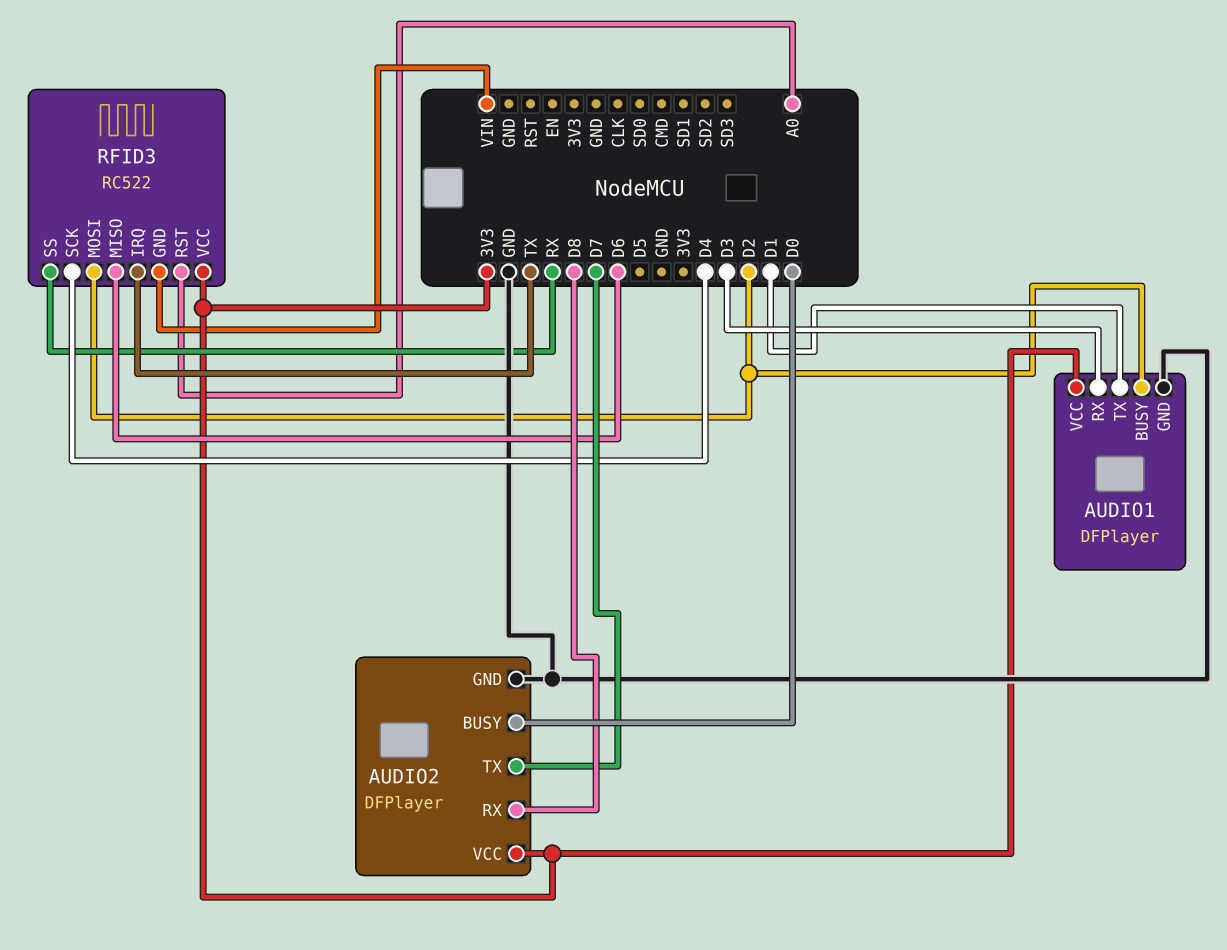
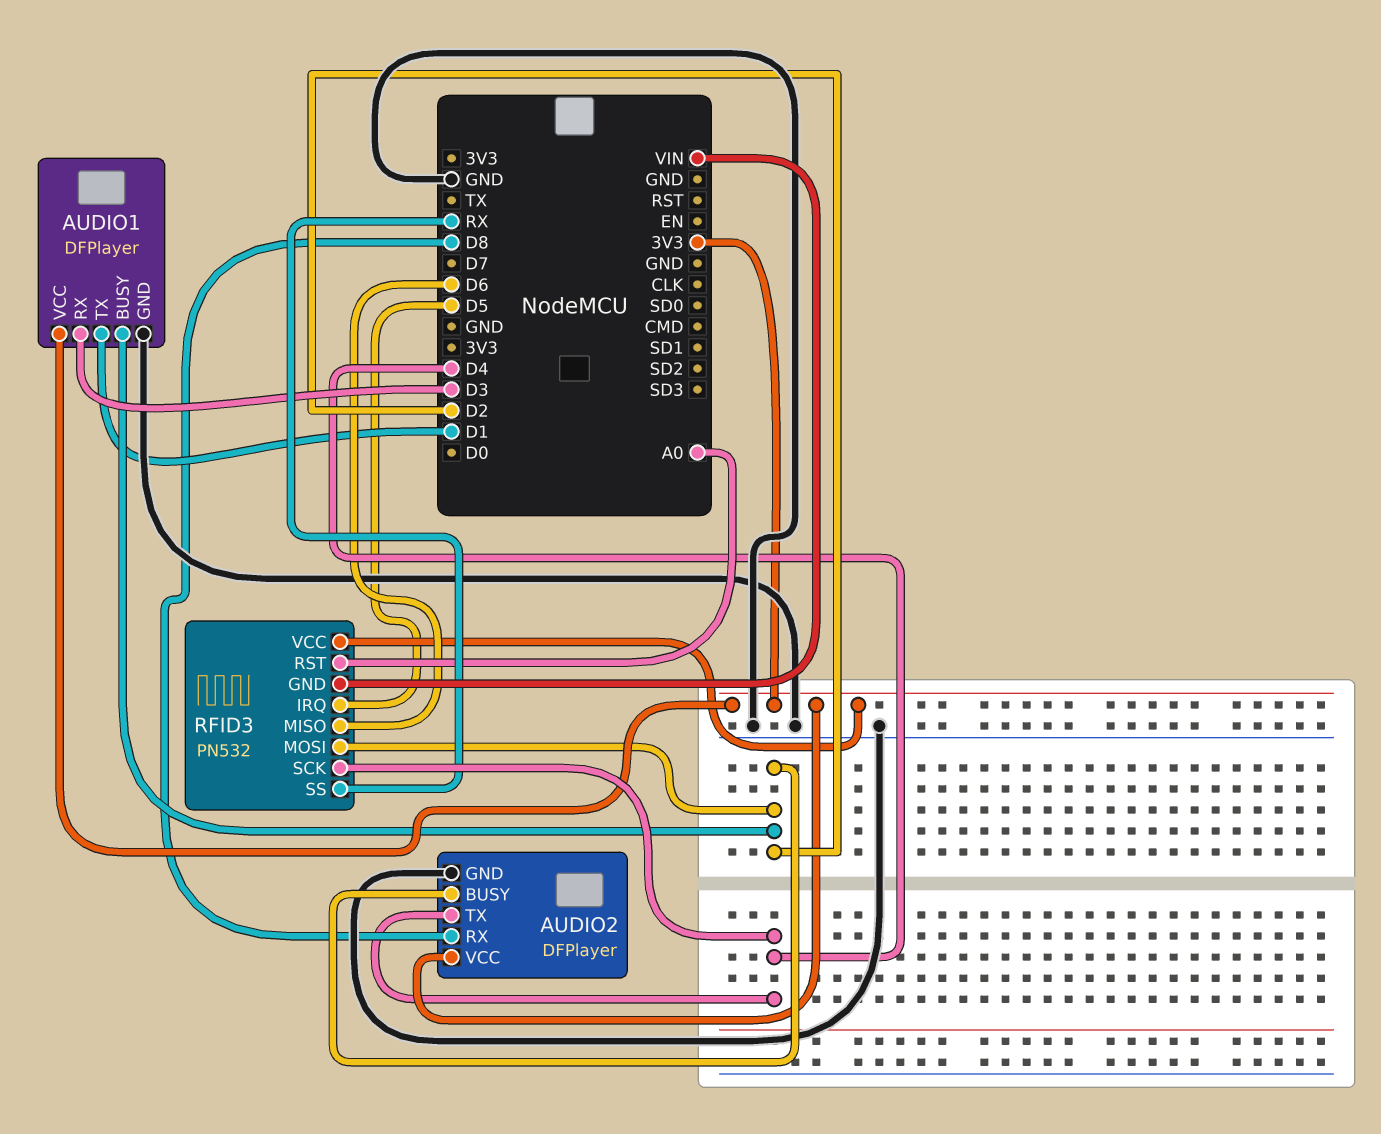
AUDIO2 pin BUSY: D0 -> D2
AUDIO2 pin TX: D7 -> D4
RFID3: RC522 -> PN532
RFID3 pin IRQ: TX -> D5

